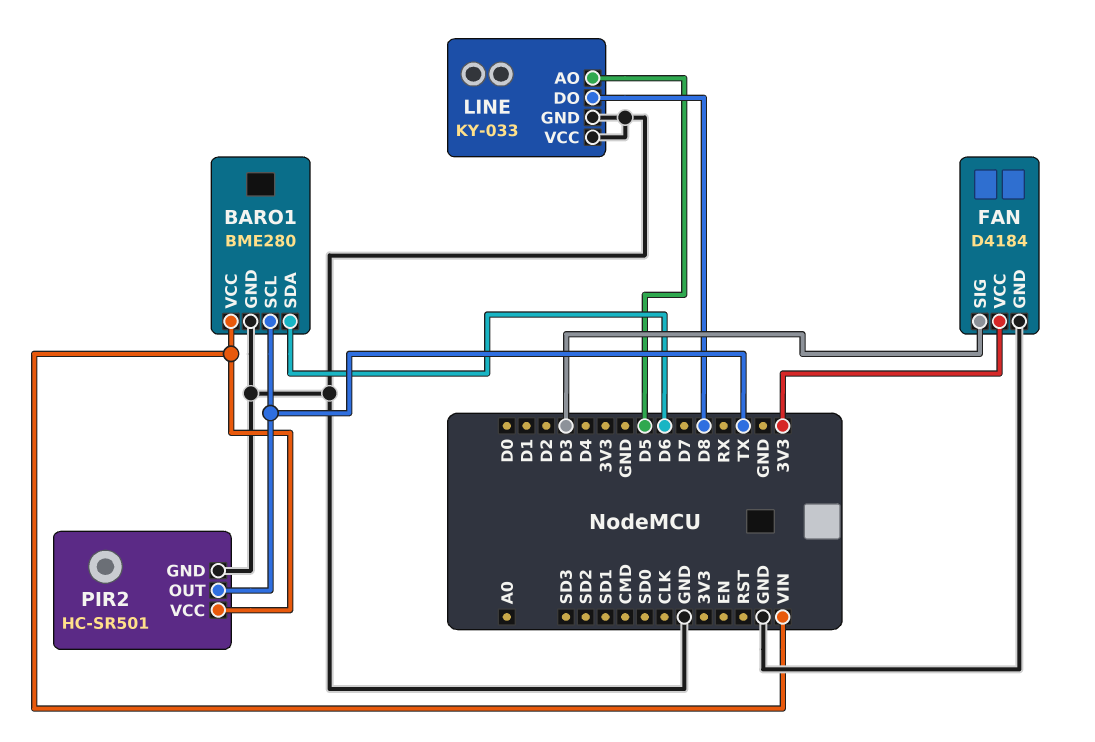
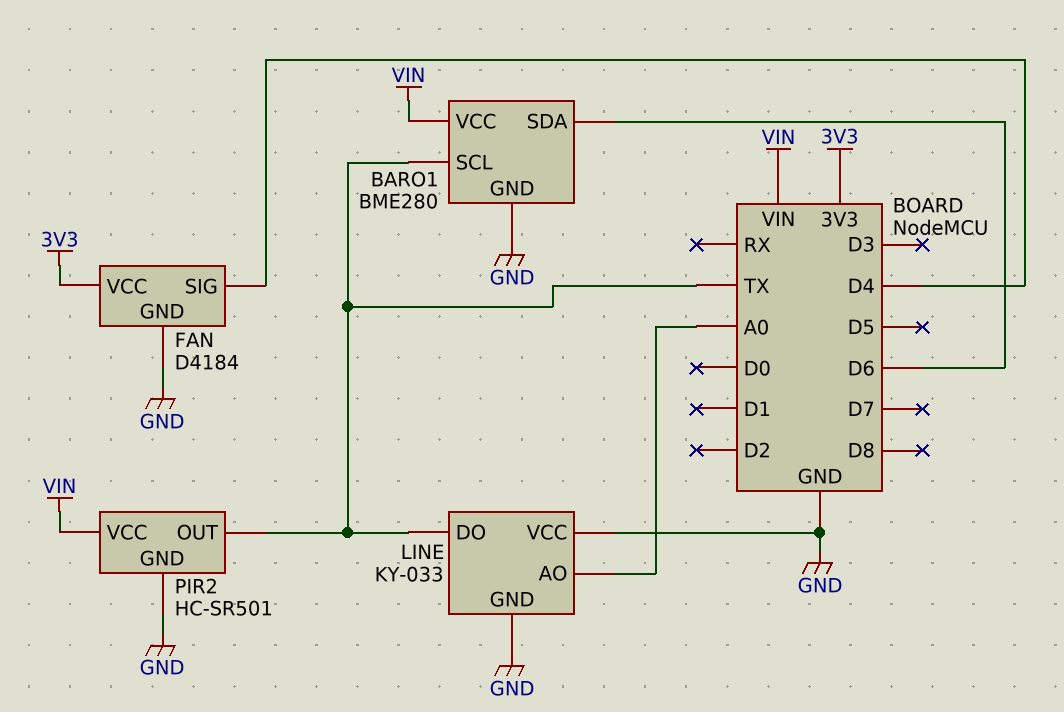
FAN pin SIG: D3 -> D4
LINE pin AO: D5 -> A0
LINE pin DO: D8 -> TX

